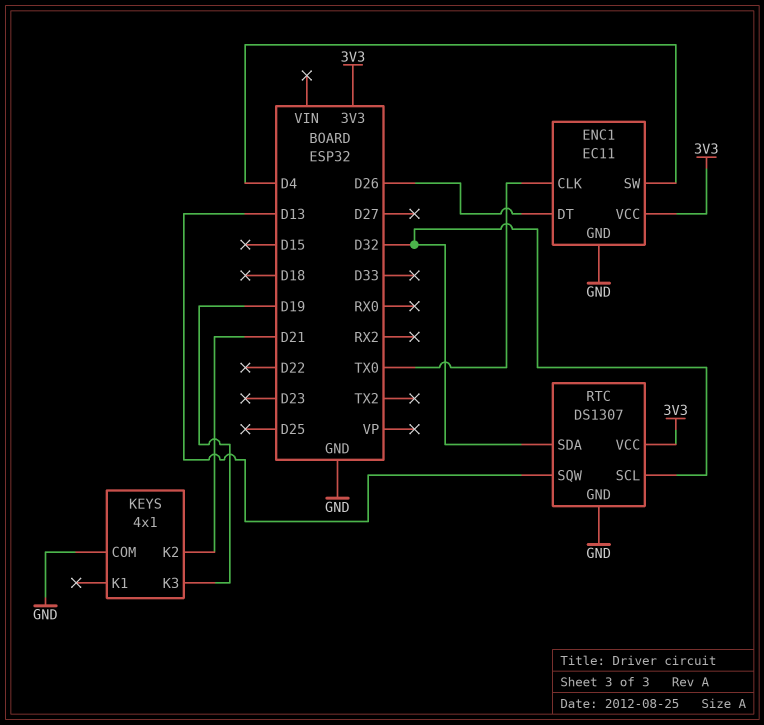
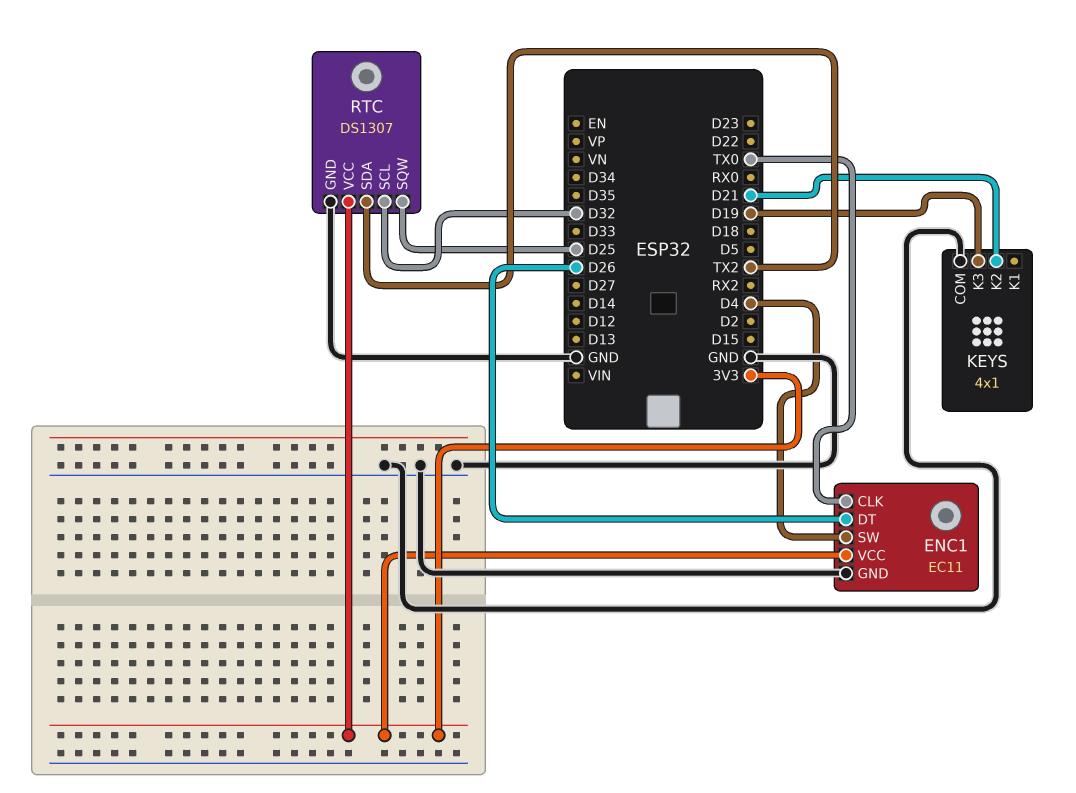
RTC pin SDA: D32 -> TX2
RTC pin SQW: D13 -> D25

